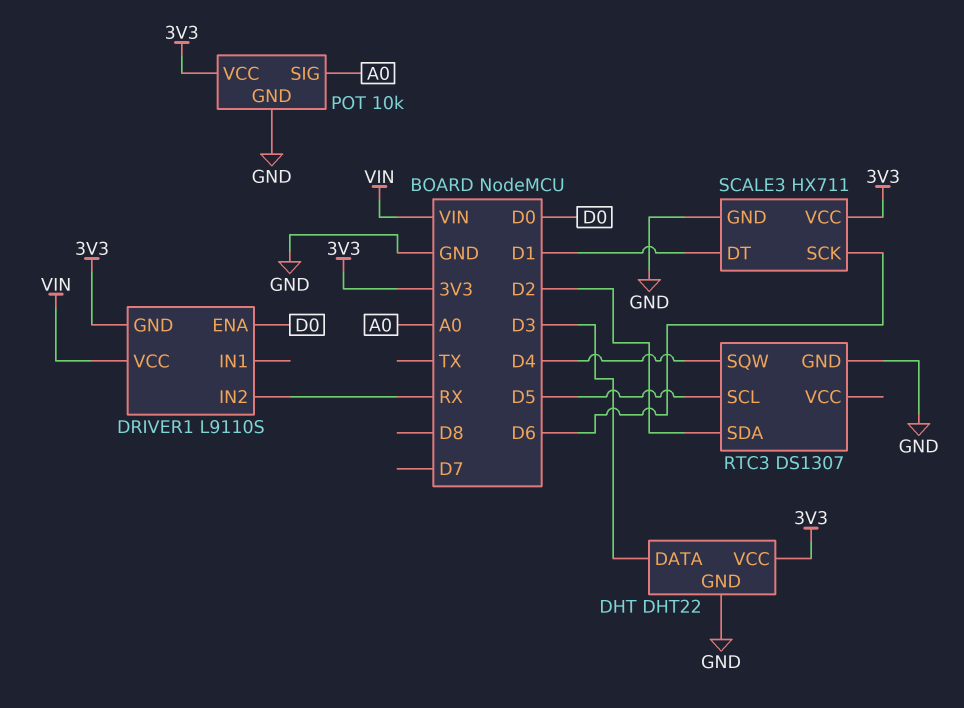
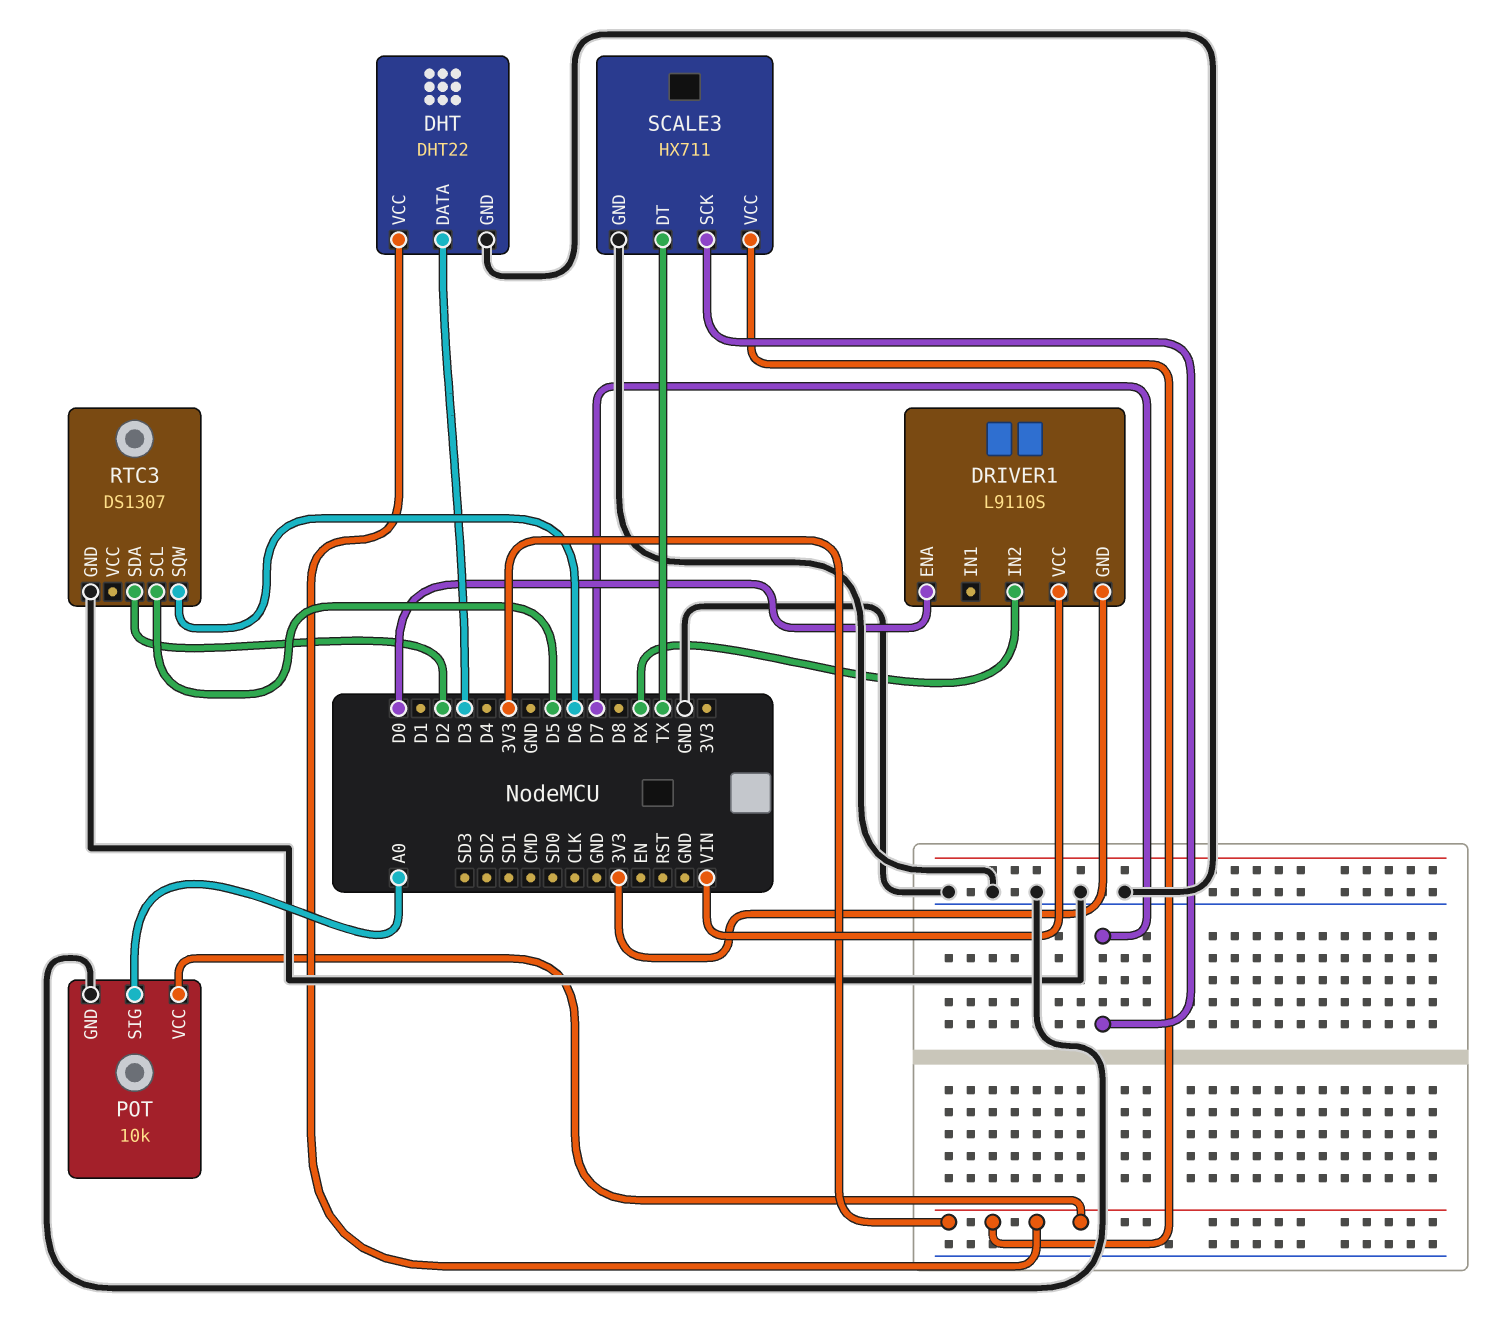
RTC3 pin SQW: D4 -> D6
SCALE3 pin DT: D1 -> TX
SCALE3 pin SCK: D6 -> D7

